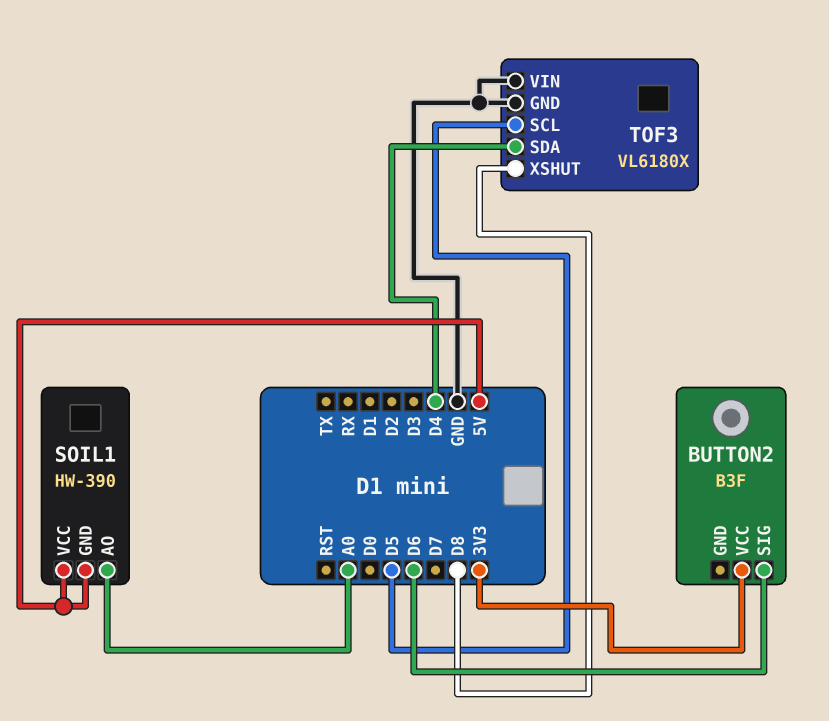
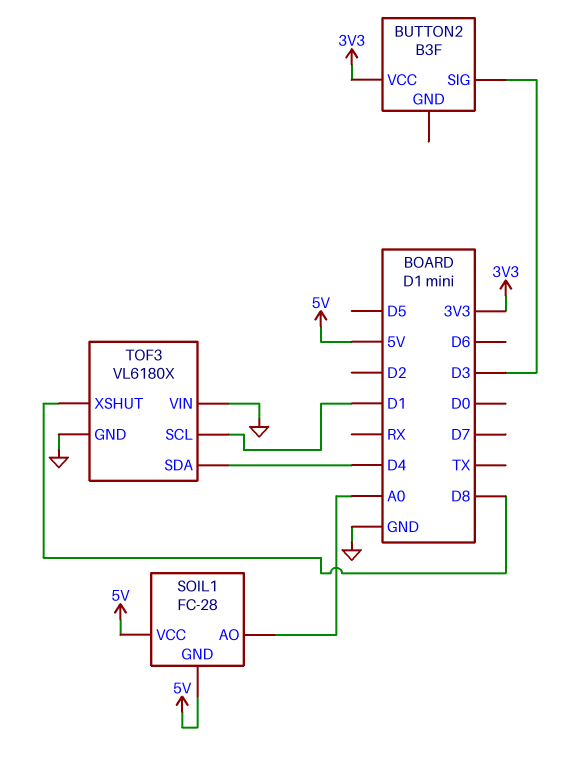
BUTTON2 pin SIG: D6 -> D3
SOIL1: HW-390 -> FC-28
TOF3 pin SCL: D5 -> D1

